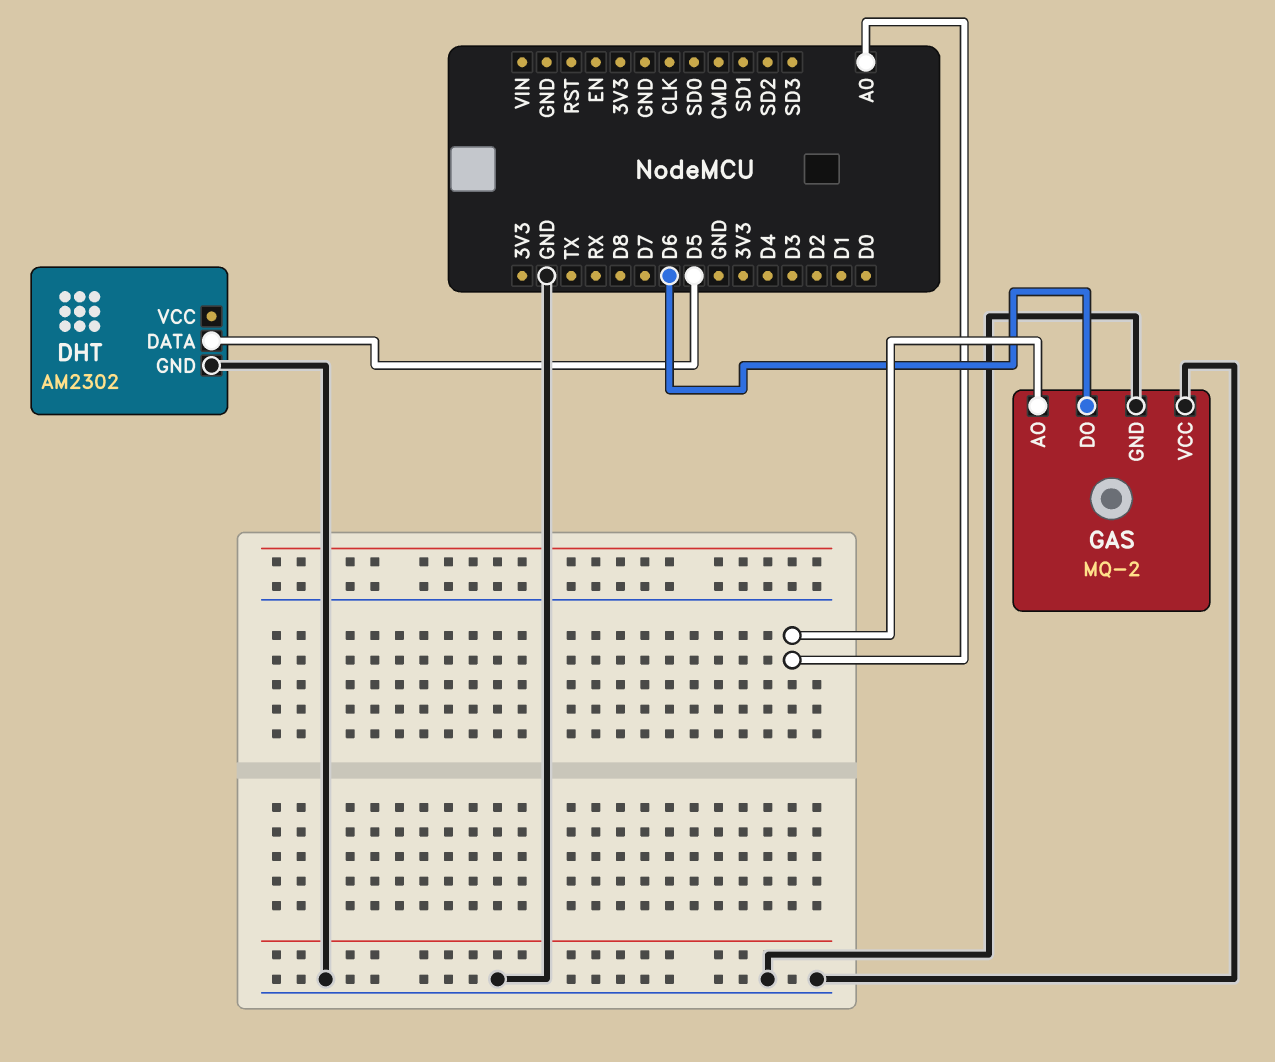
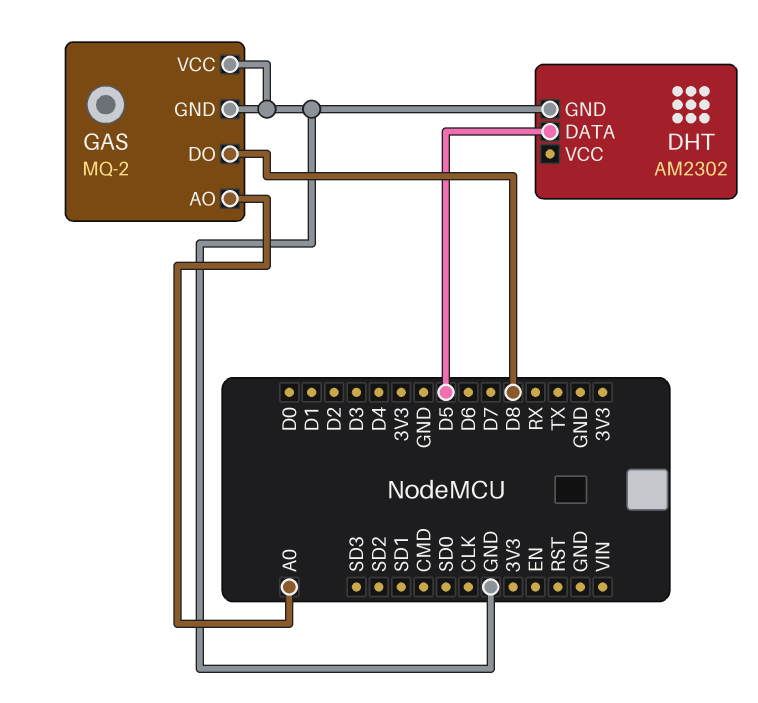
GAS pin DO: D6 -> D8

